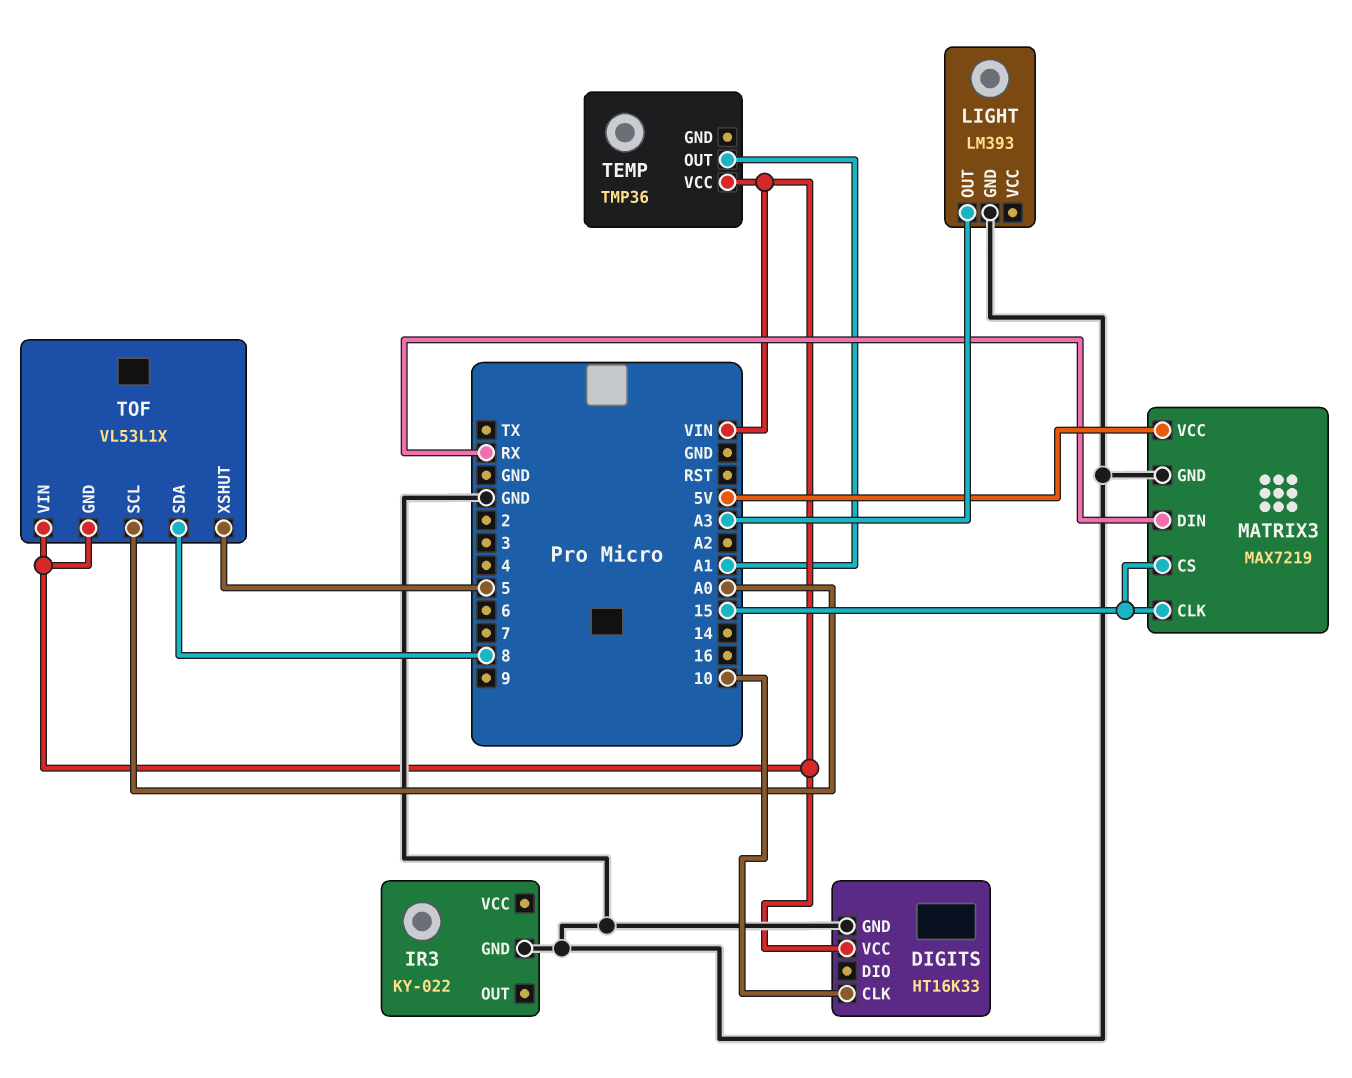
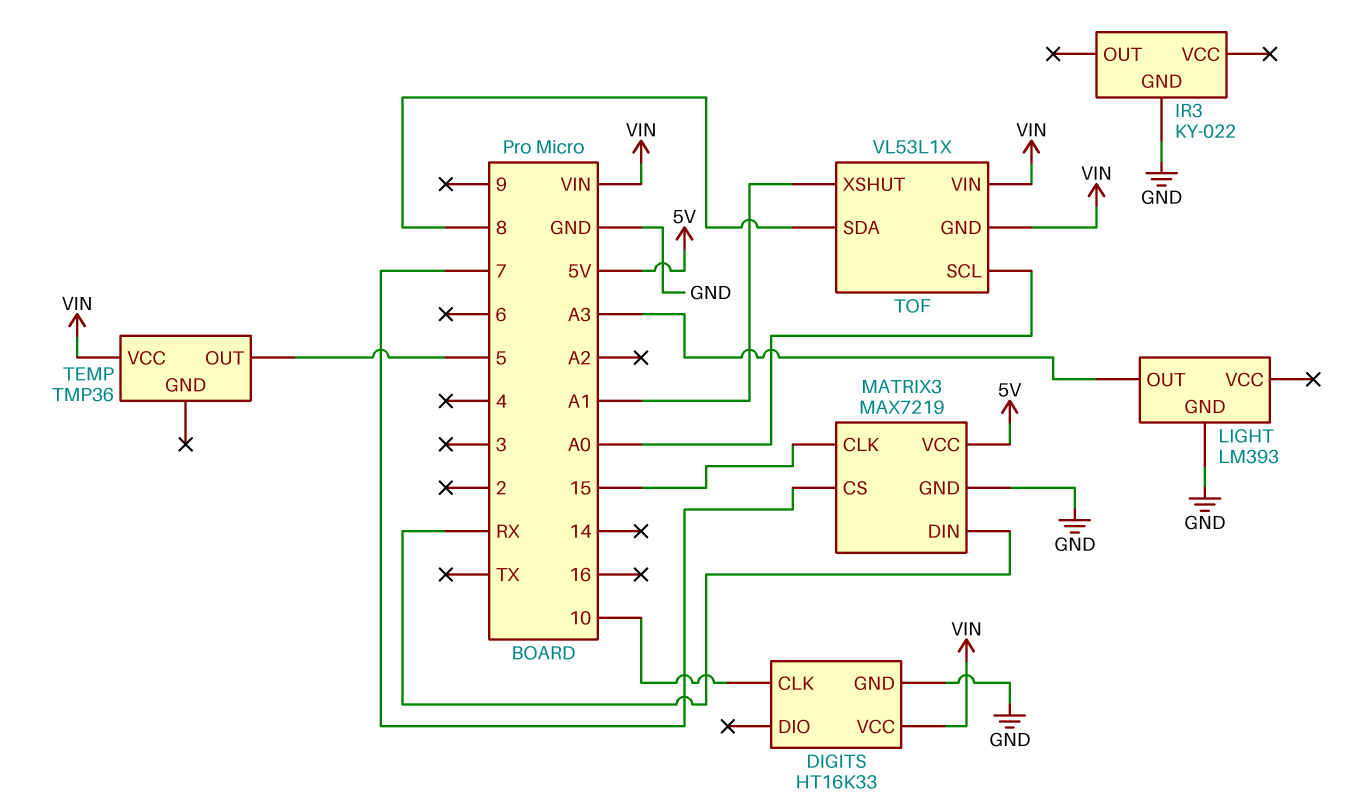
MATRIX3 pin CS: 15 -> 7
TEMP pin OUT: A1 -> 5
TOF pin XSHUT: 5 -> A1

